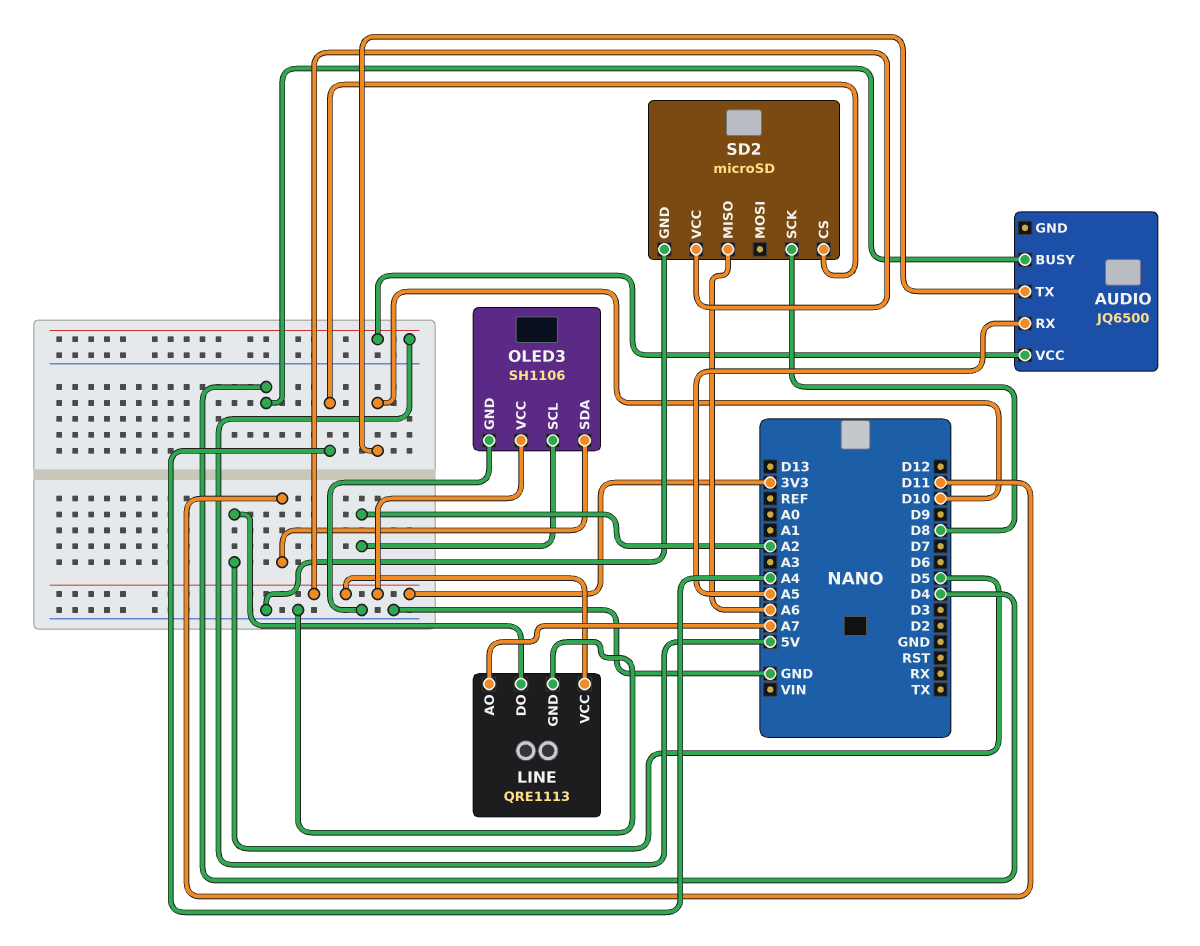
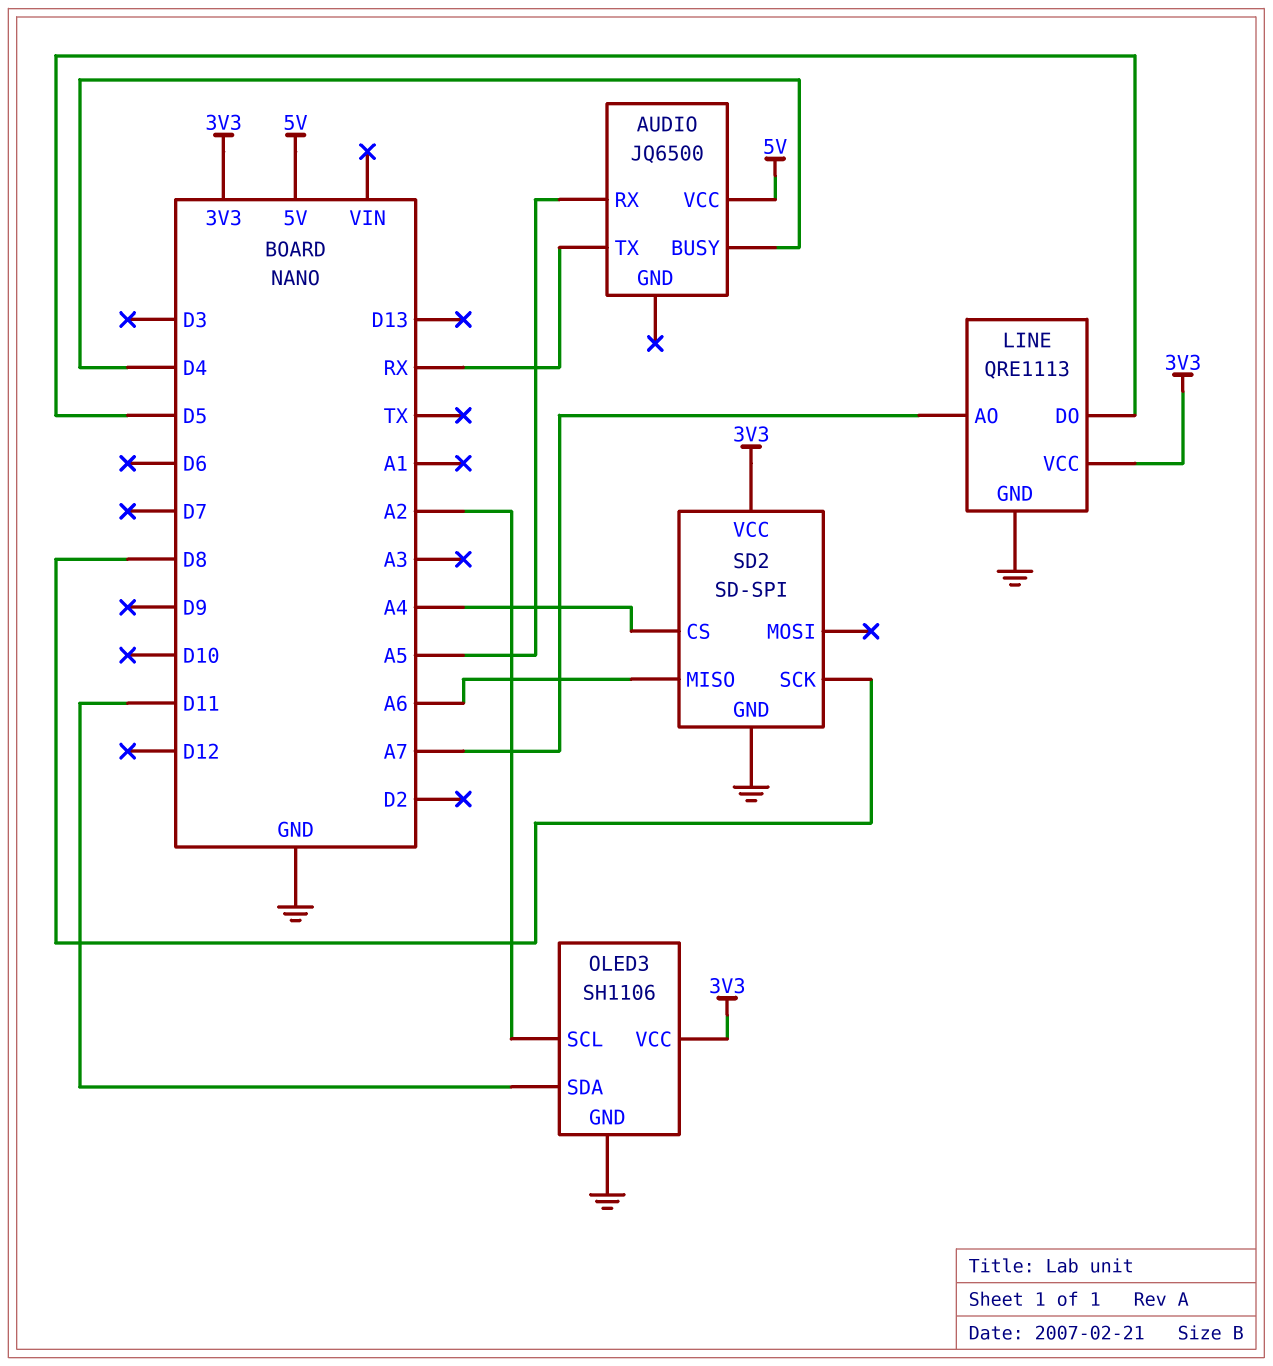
AUDIO pin TX: D10 -> RX
SD2: microSD -> SD-SPI

